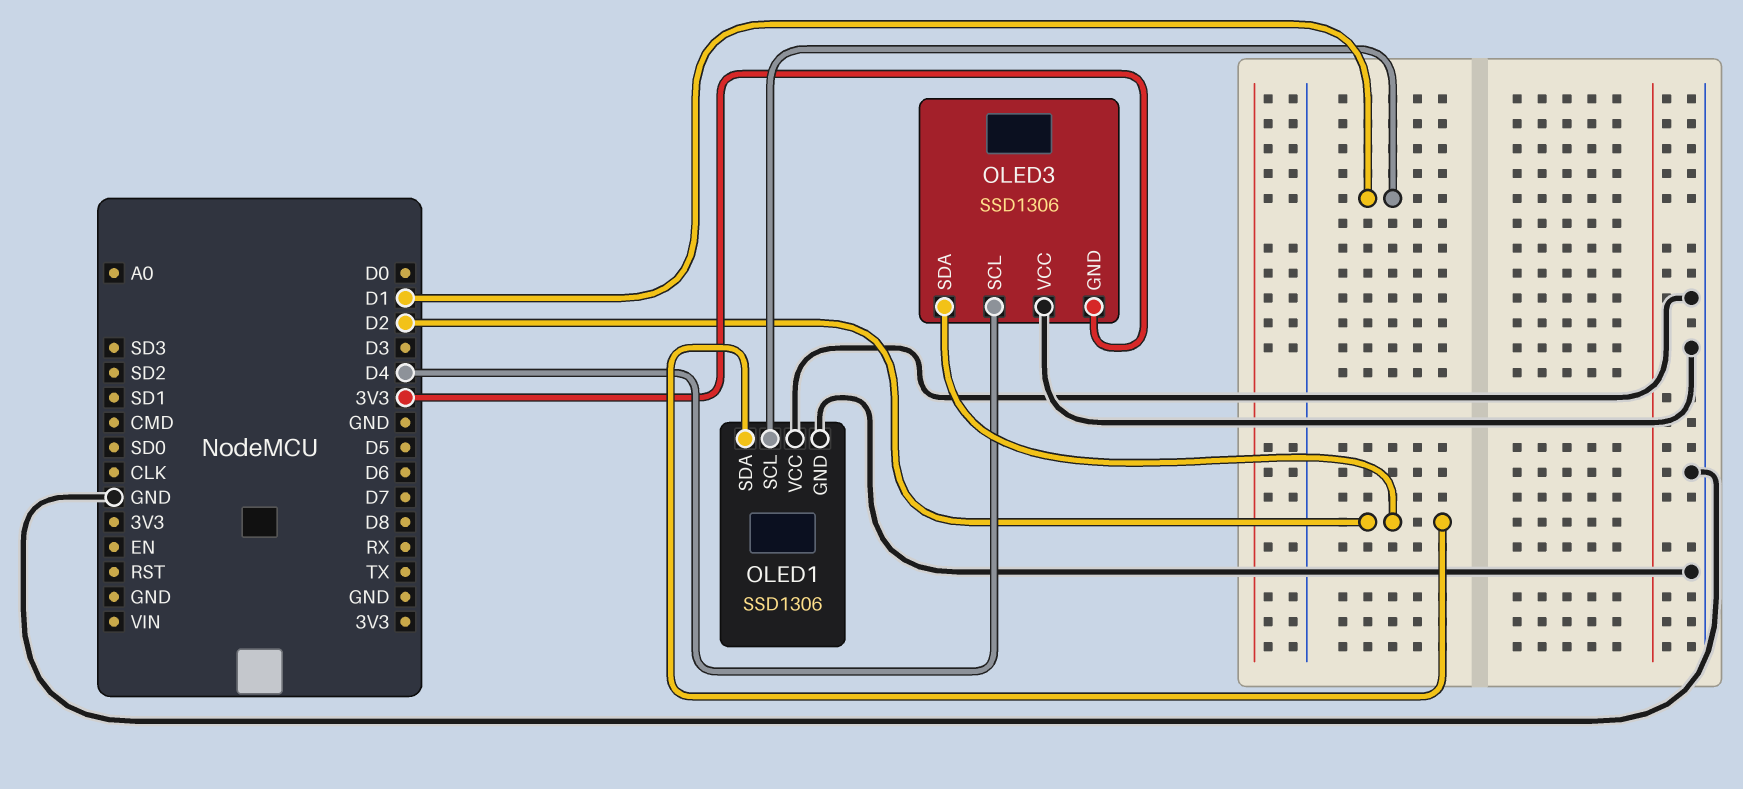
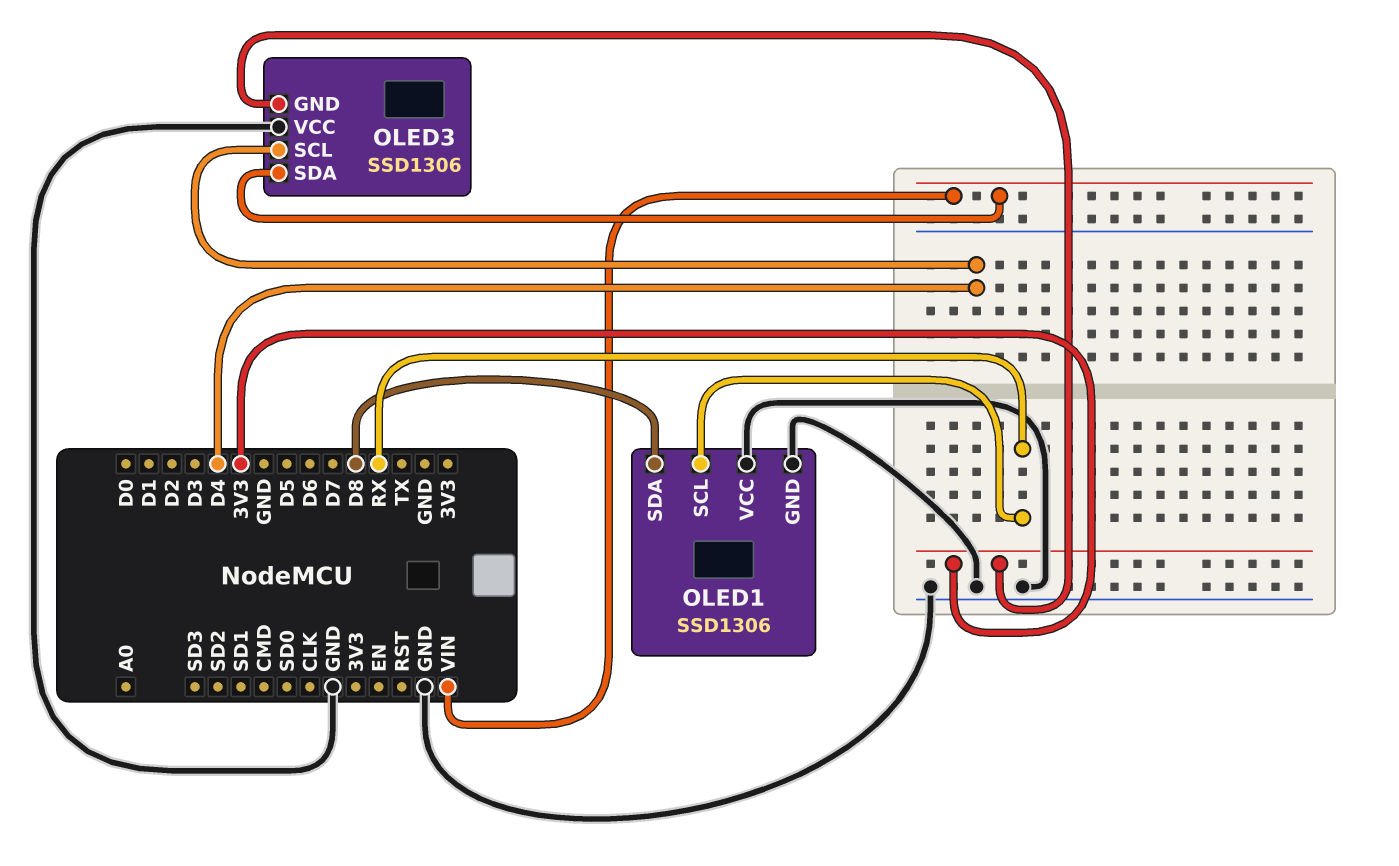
OLED1 pin SCL: D1 -> RX
OLED1 pin SDA: D2 -> D8
OLED3 pin SDA: D2 -> VIN

